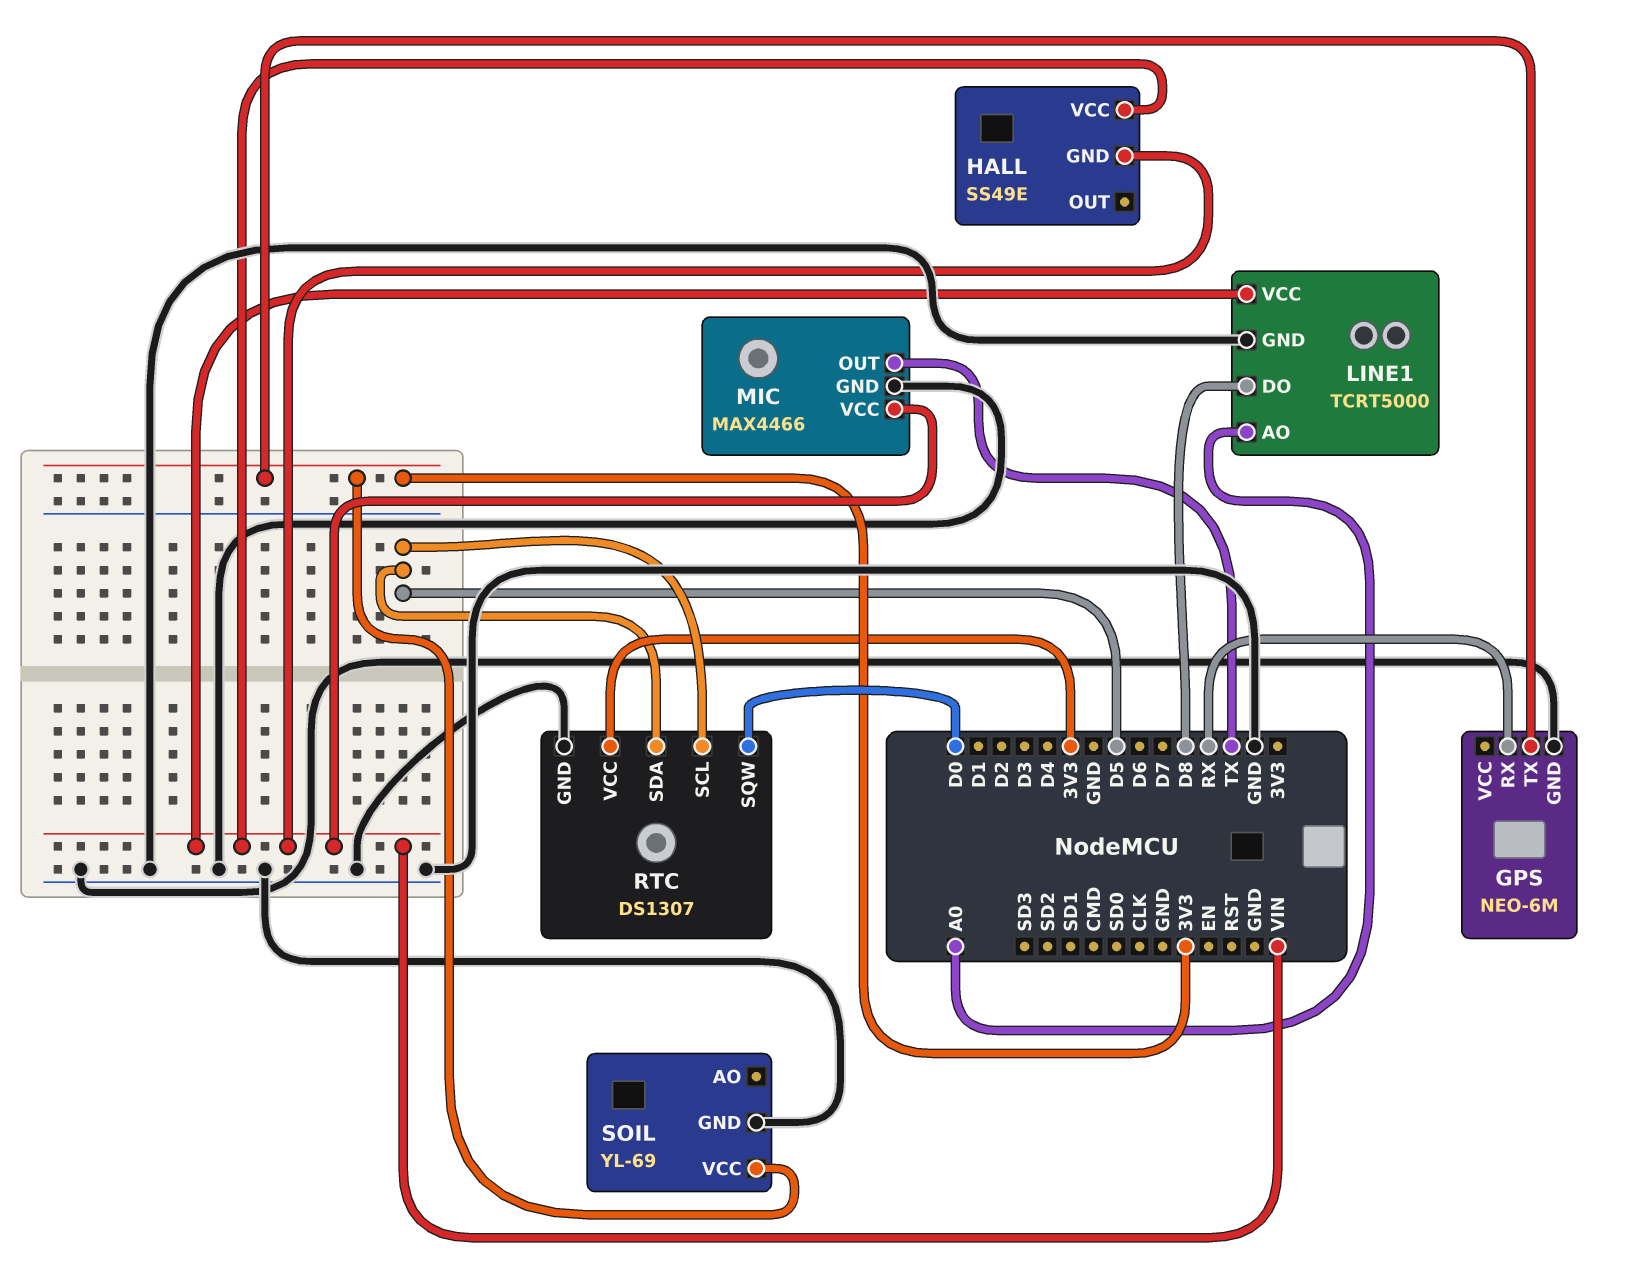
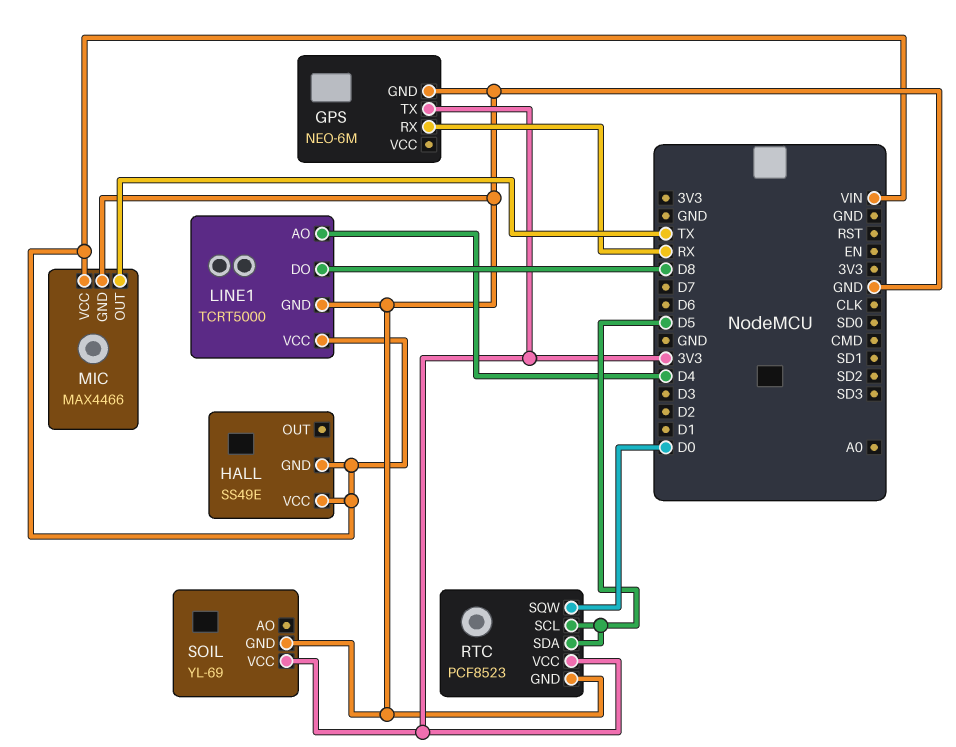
LINE1 pin AO: A0 -> D4
RTC: DS1307 -> PCF8523

